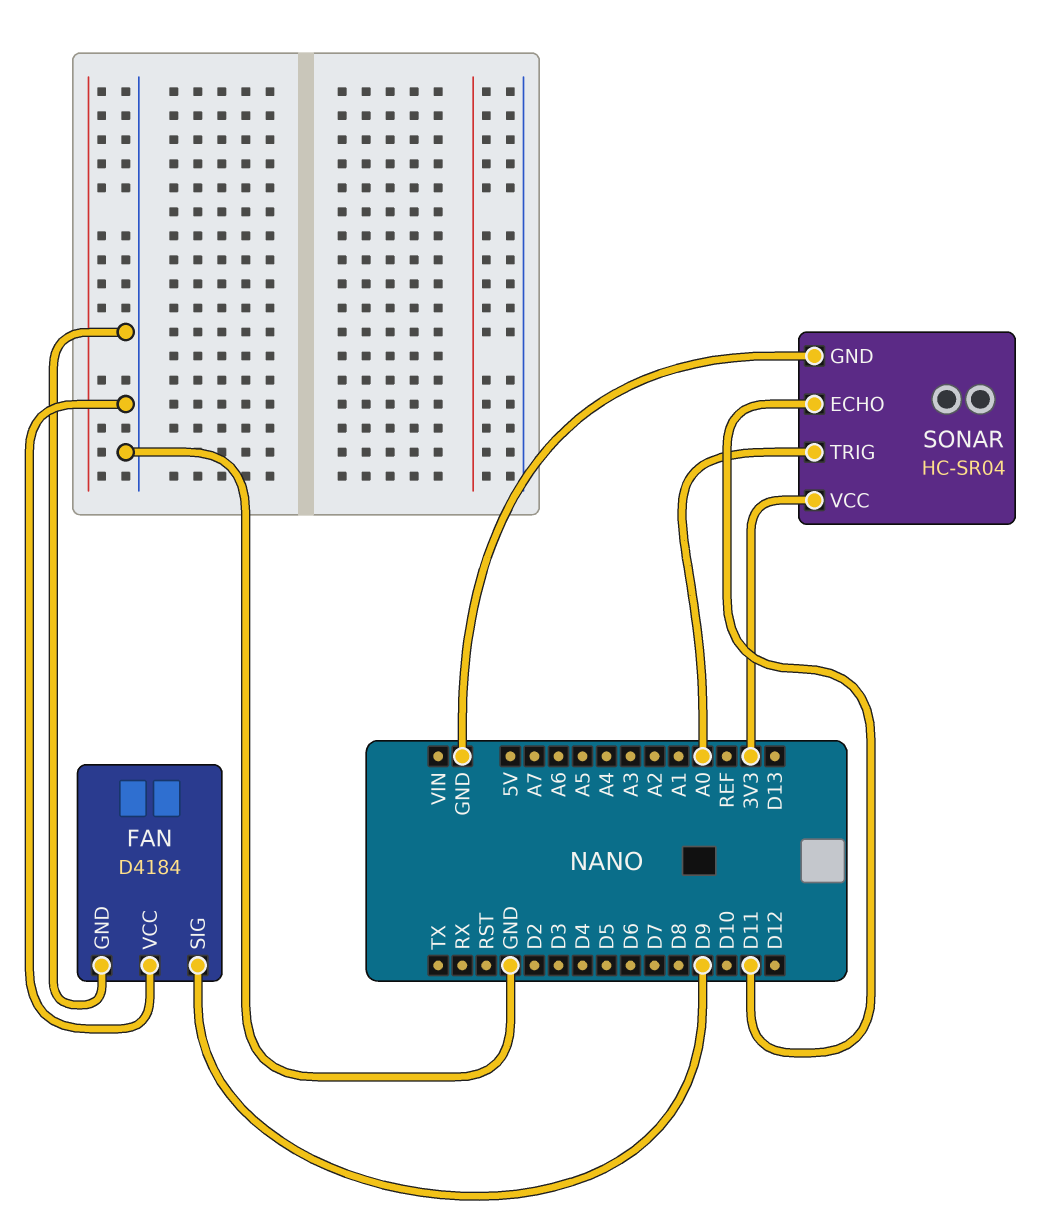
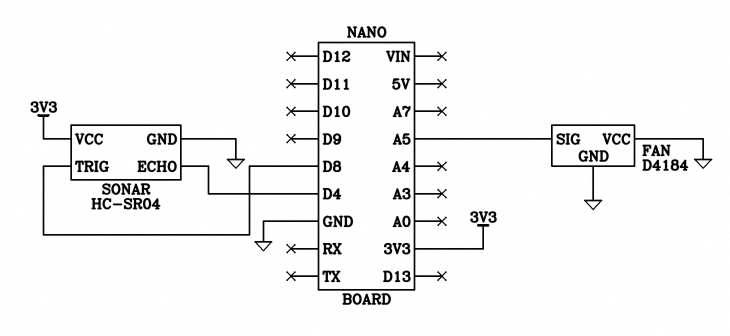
FAN pin SIG: D9 -> A5
SONAR pin ECHO: D11 -> D4
SONAR pin TRIG: A0 -> D8

